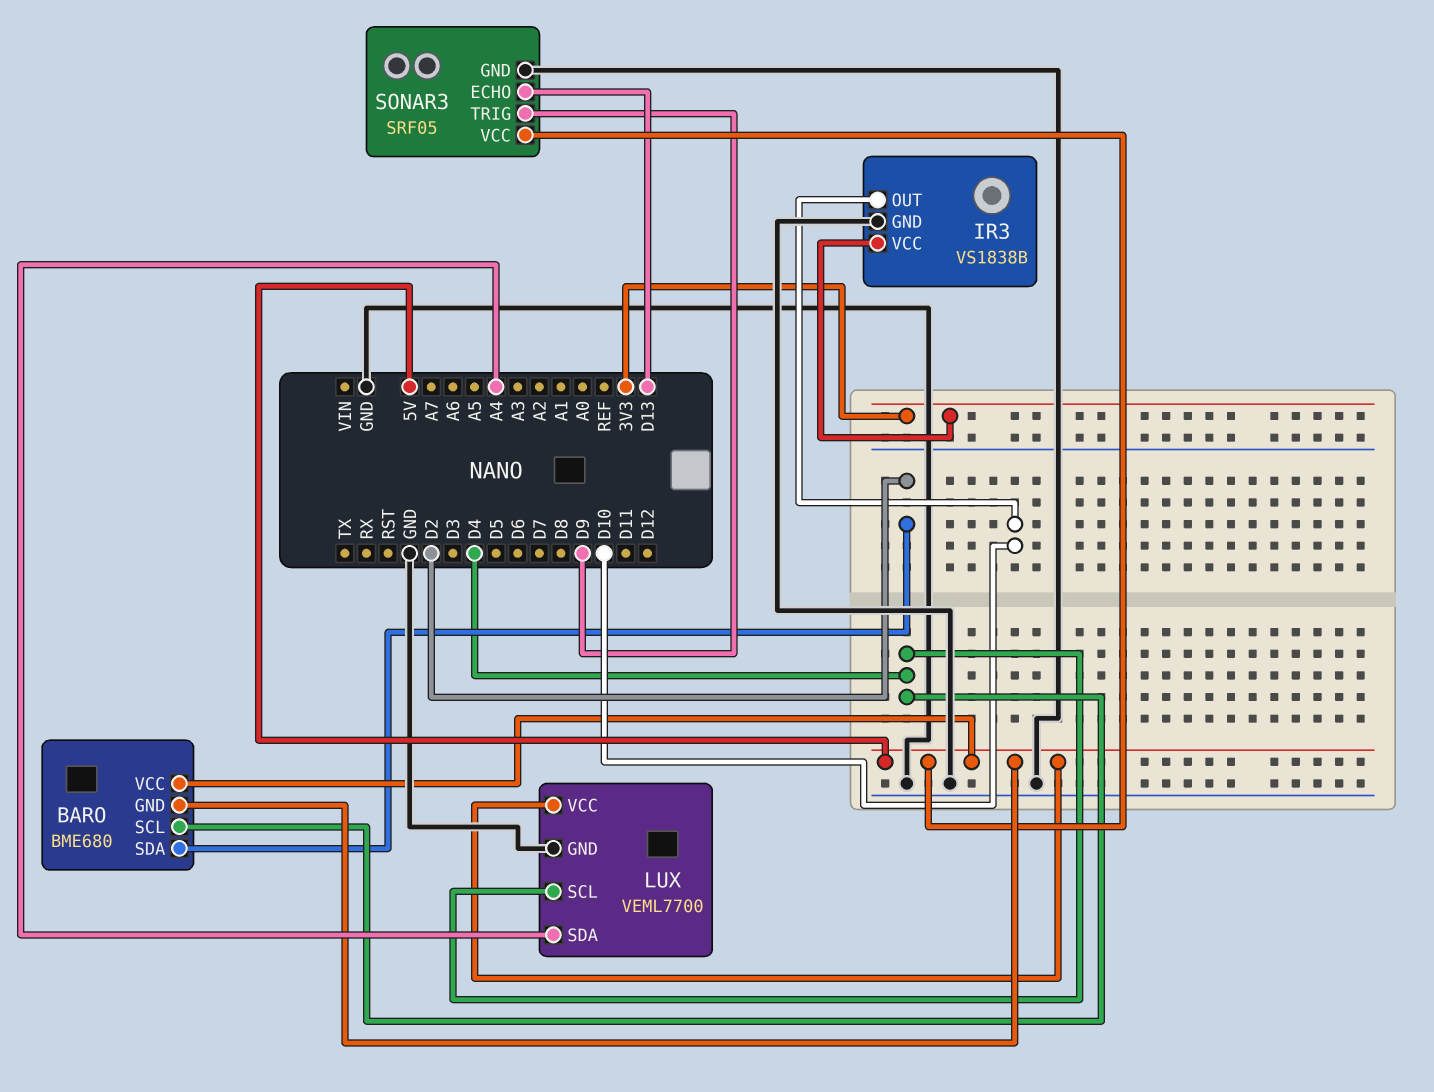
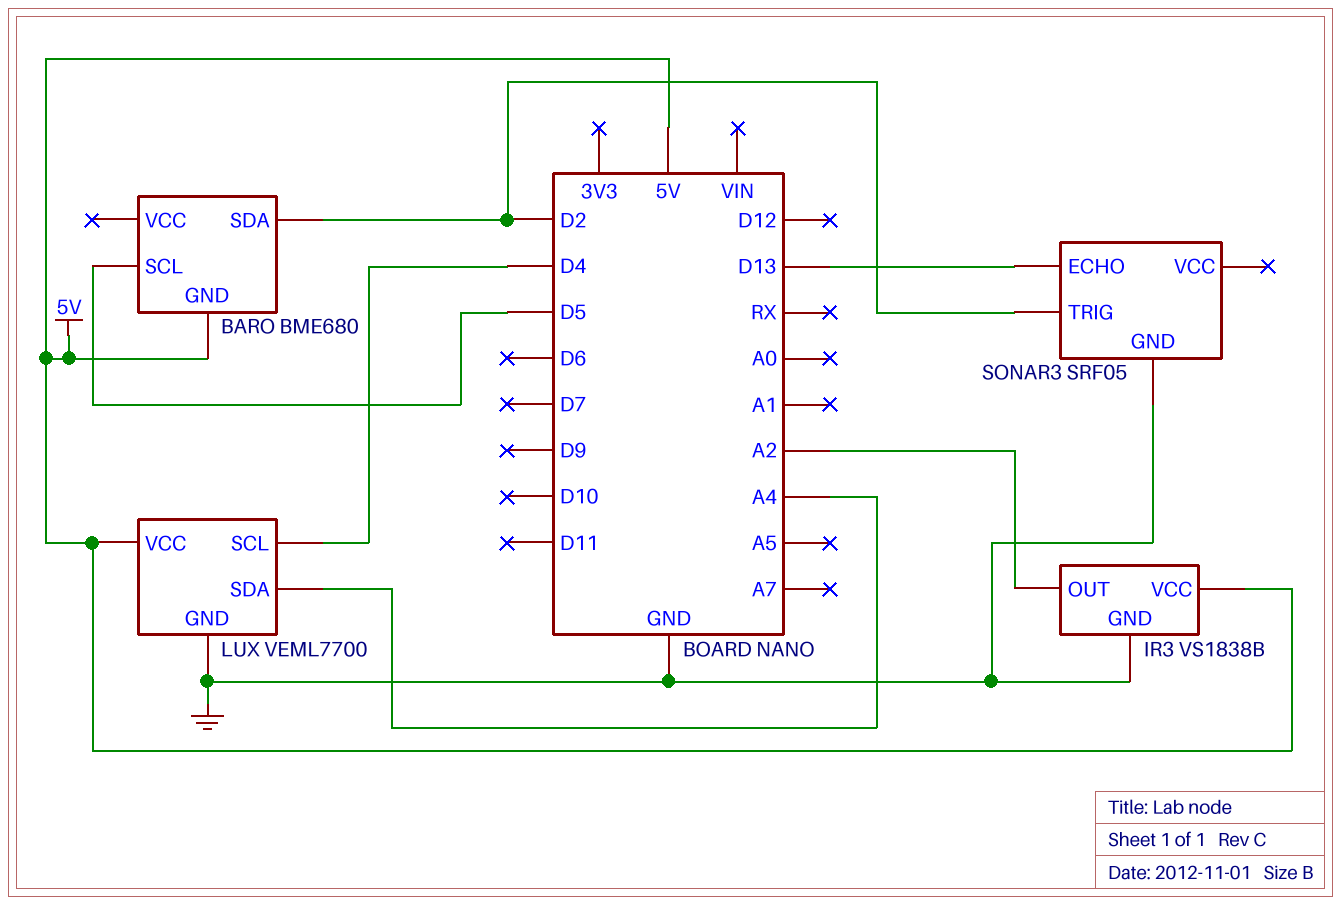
BARO pin SCL: D4 -> D5
BARO pin VCC: 5V -> none
IR3 pin OUT: D10 -> A2
IR3 pin VCC: 3V3 -> 5V
SONAR3 pin TRIG: D9 -> D2
SONAR3 pin VCC: 5V -> none

